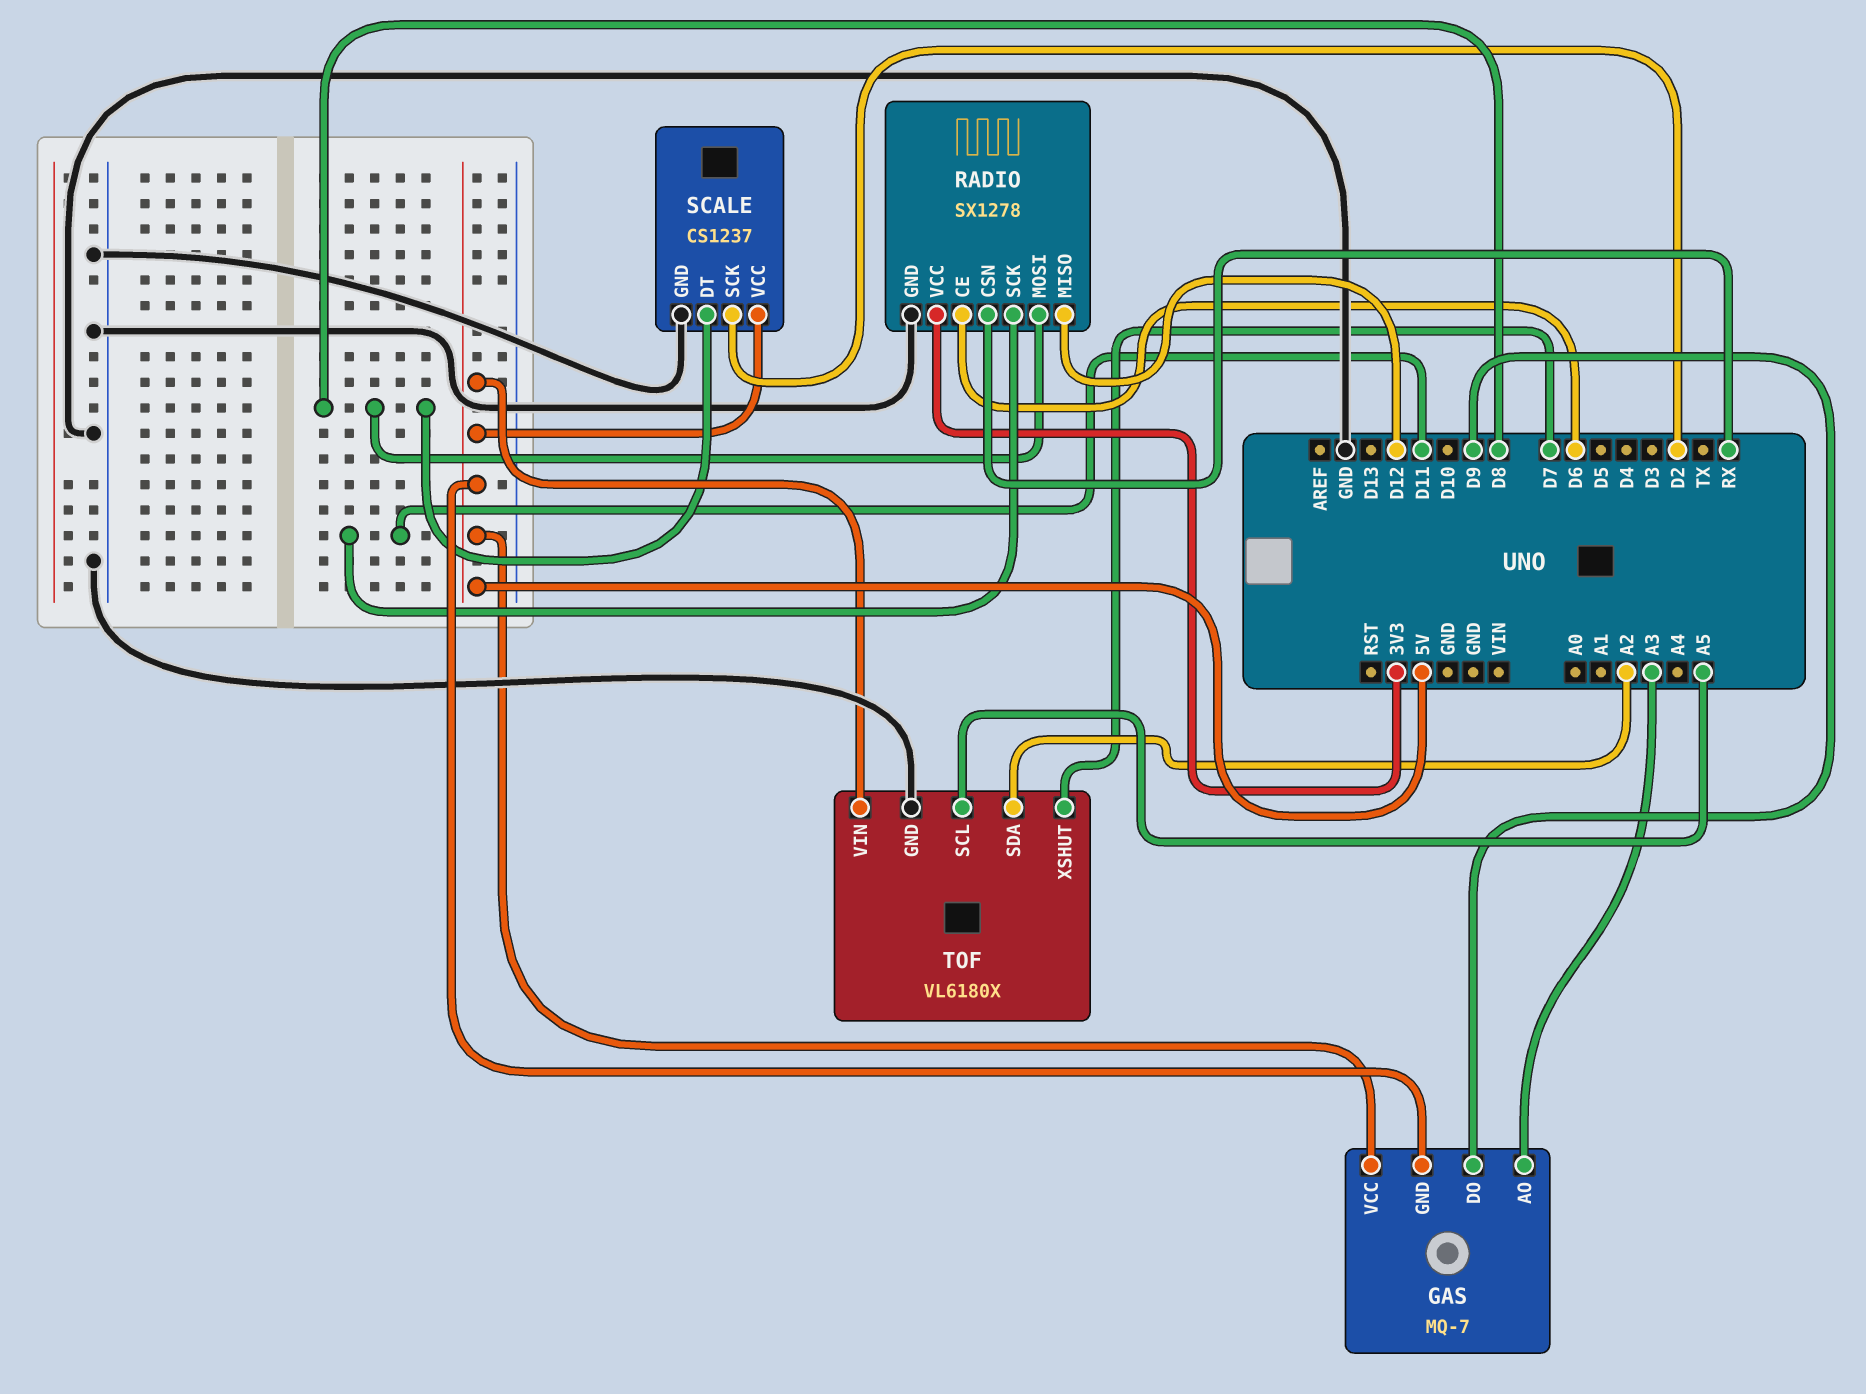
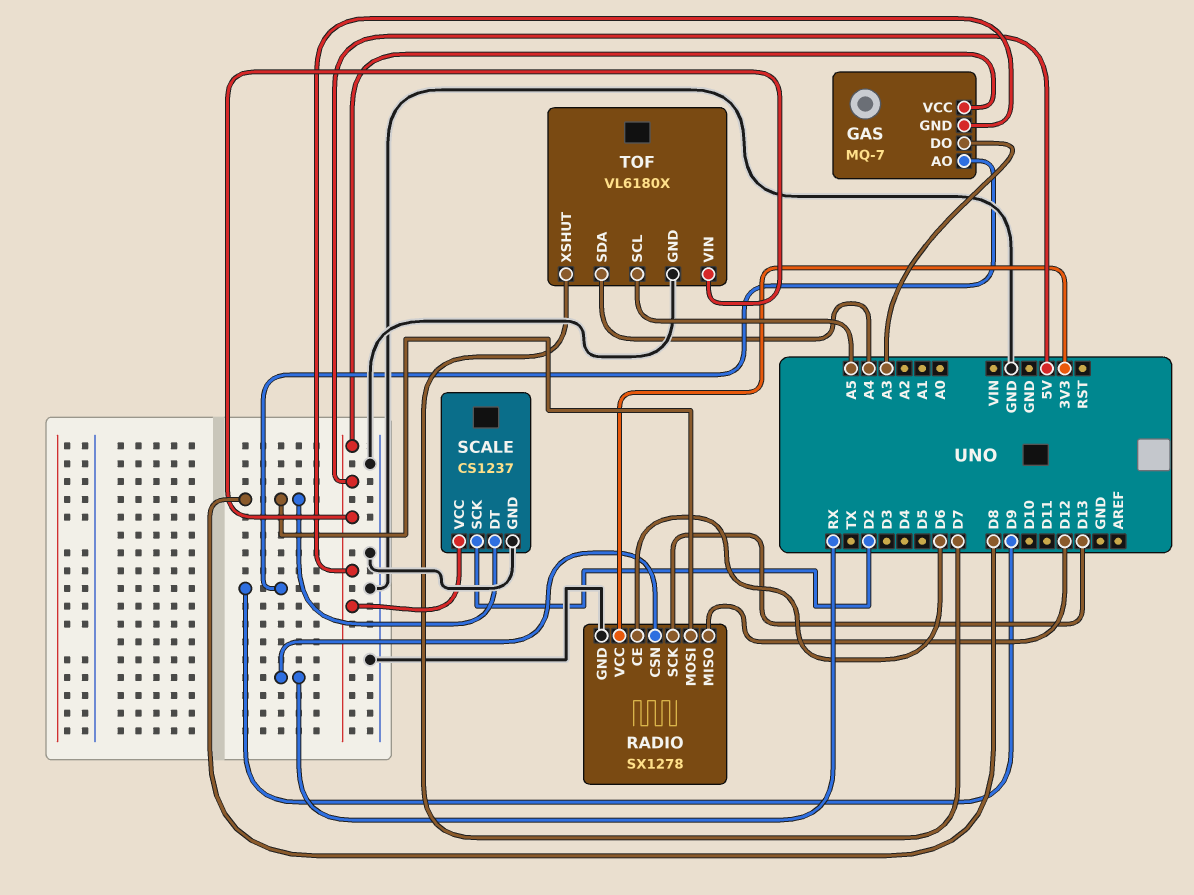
GAS pin AO: A3 -> D9
GAS pin DO: D9 -> A3
RADIO pin SCK: D11 -> D13
TOF pin SDA: A2 -> A4

